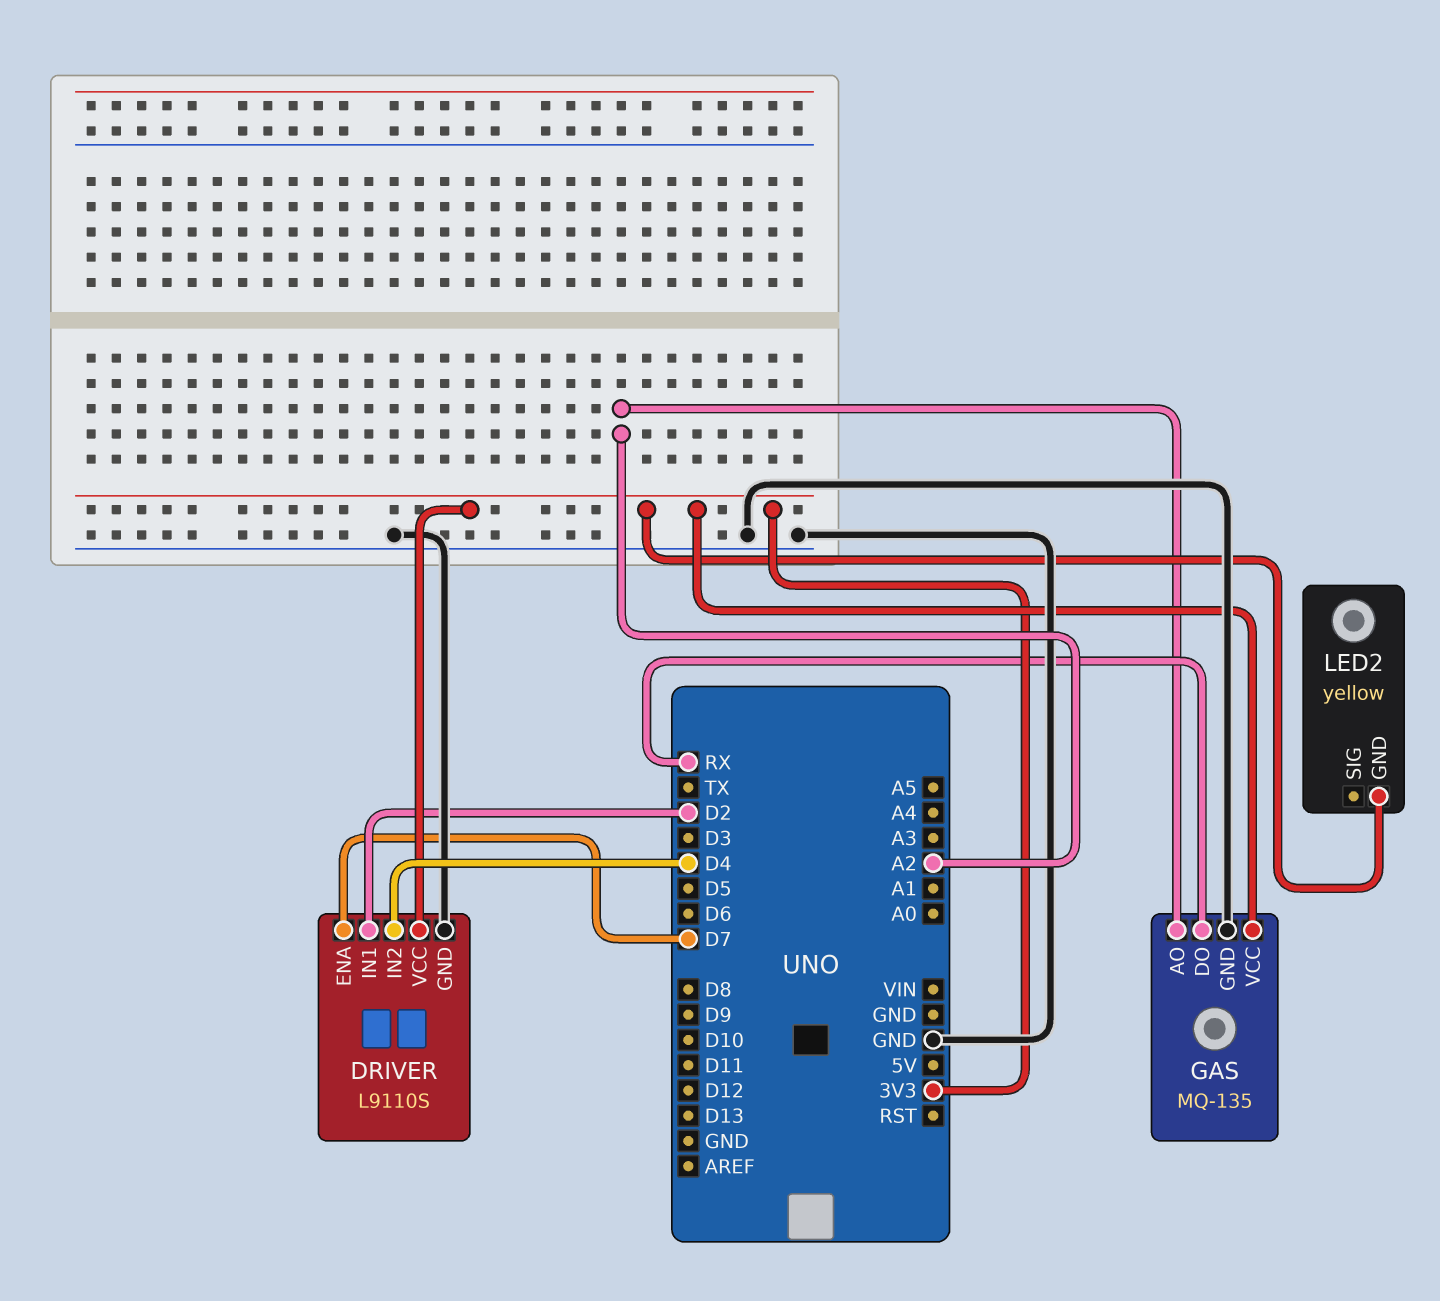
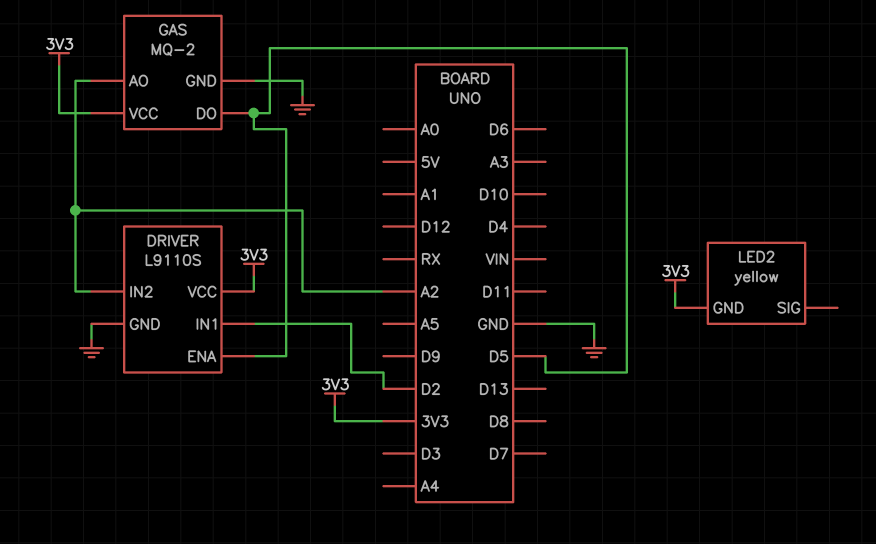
DRIVER pin ENA: D7 -> D5
DRIVER pin IN2: D4 -> A2
GAS: MQ-135 -> MQ-2
GAS pin DO: RX -> D5

